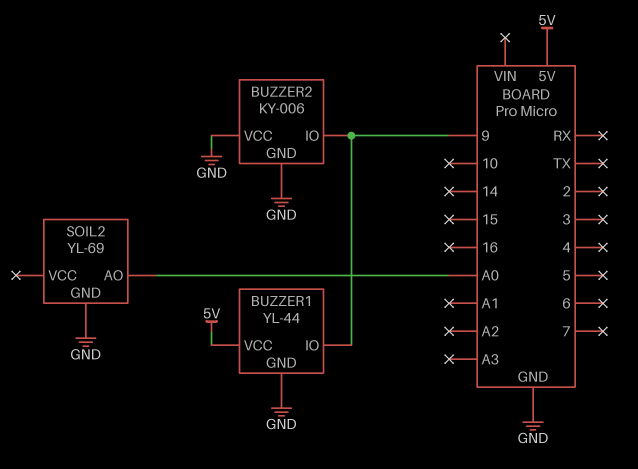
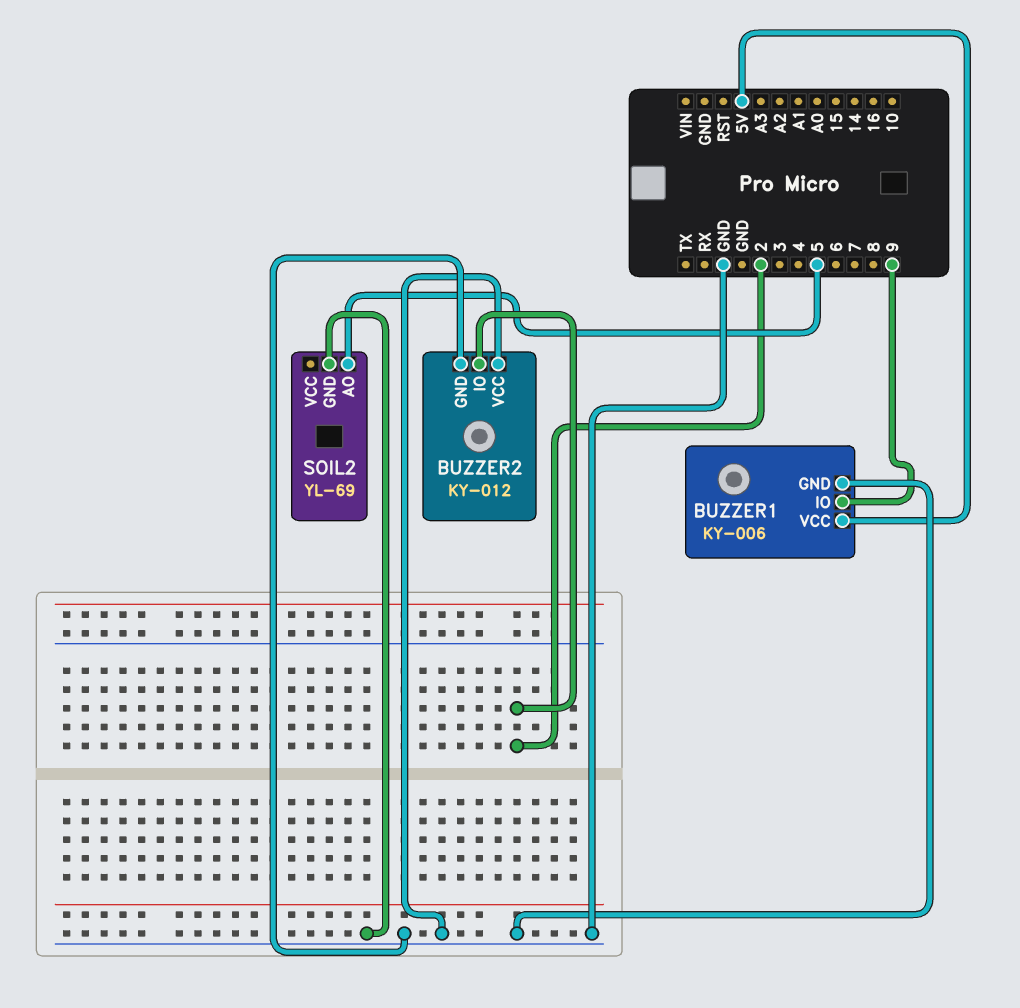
BUZZER1: YL-44 -> KY-006
BUZZER2: KY-006 -> KY-012
BUZZER2 pin IO: 9 -> 2
SOIL2 pin AO: A0 -> 5

